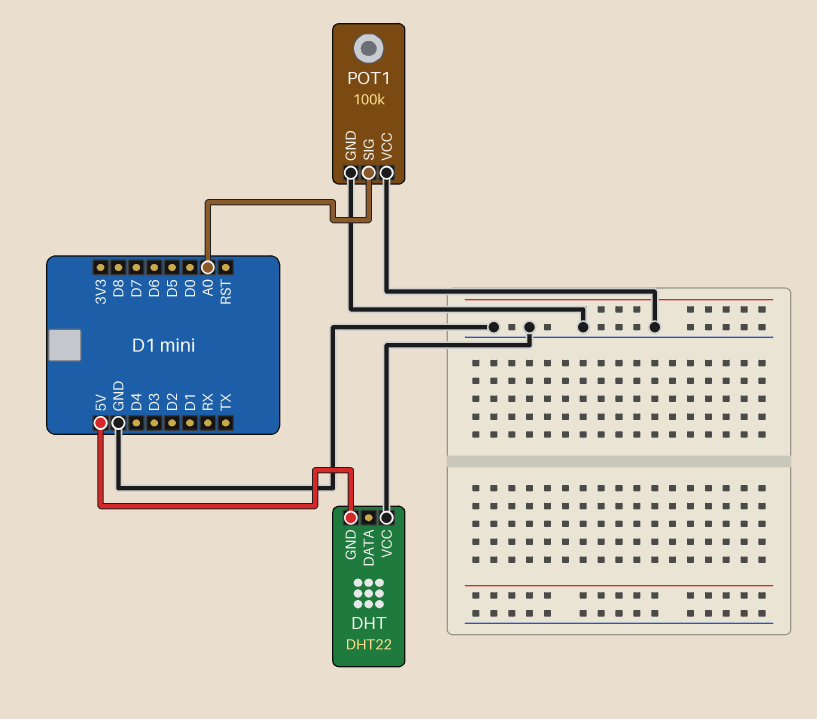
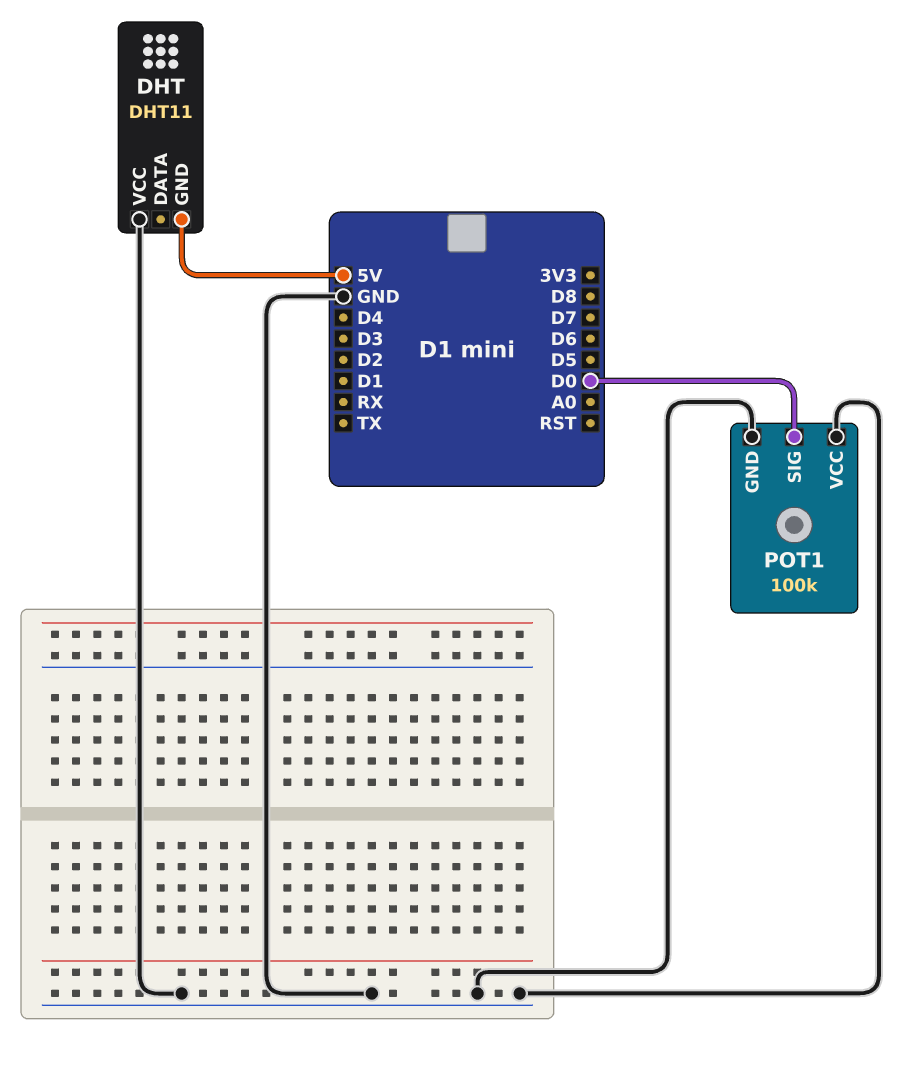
DHT: DHT22 -> DHT11
POT1 pin SIG: A0 -> D0

